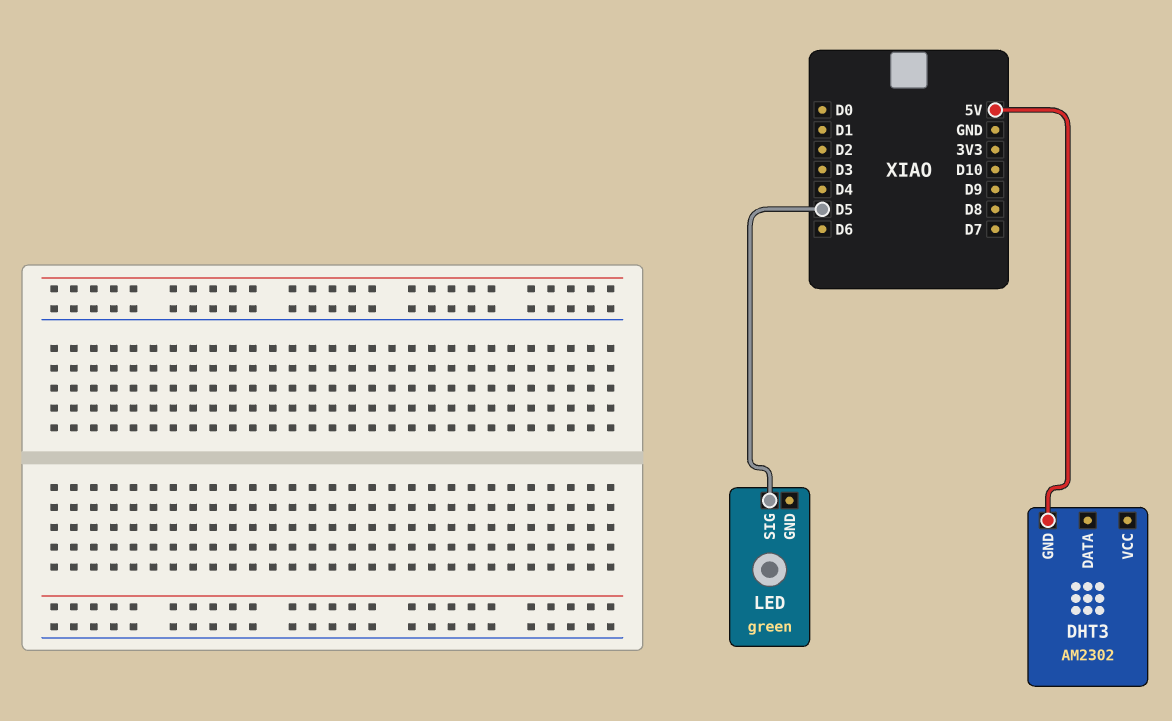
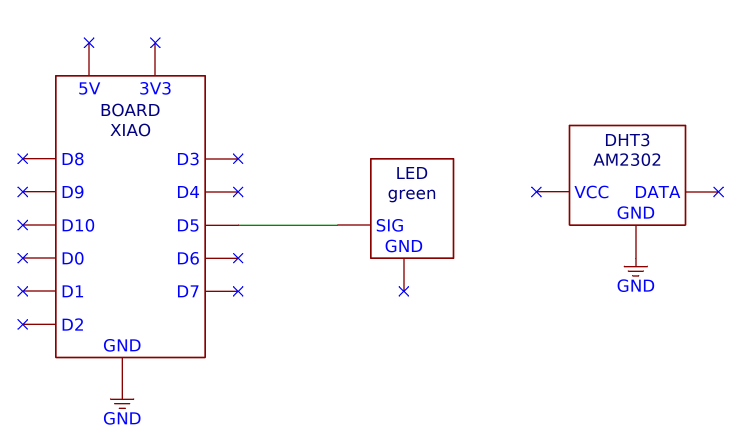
DHT3 pin GND: 5V -> GND

